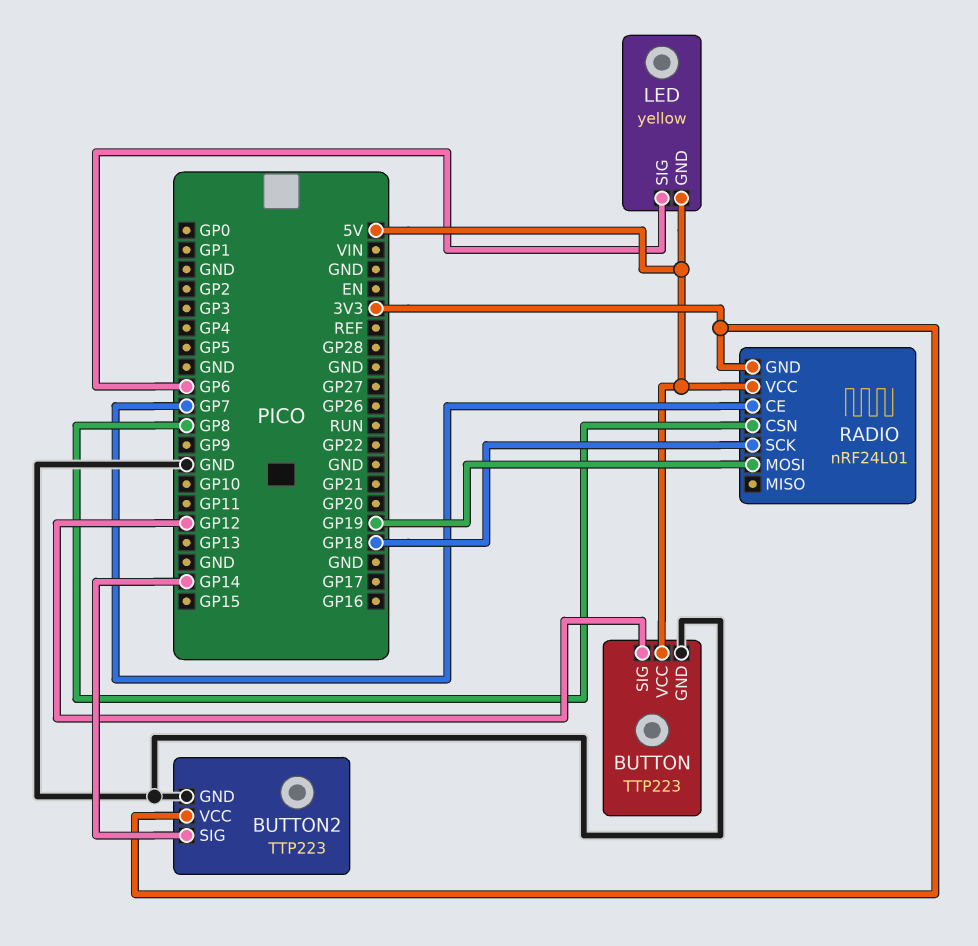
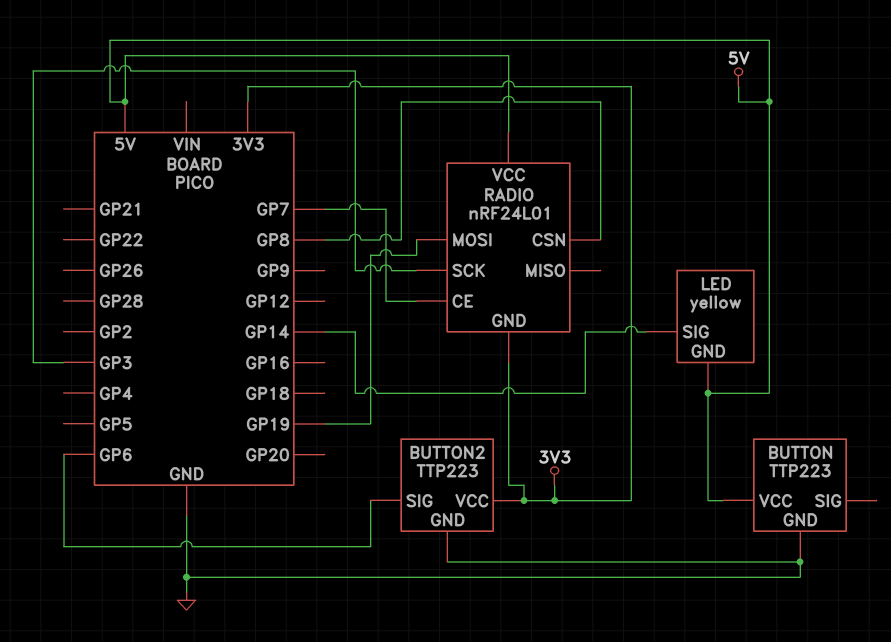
BUTTON pin SIG: GP12 -> none
BUTTON2 pin SIG: GP14 -> GP6
LED pin SIG: GP6 -> GP14
RADIO pin SCK: GP18 -> GP3

